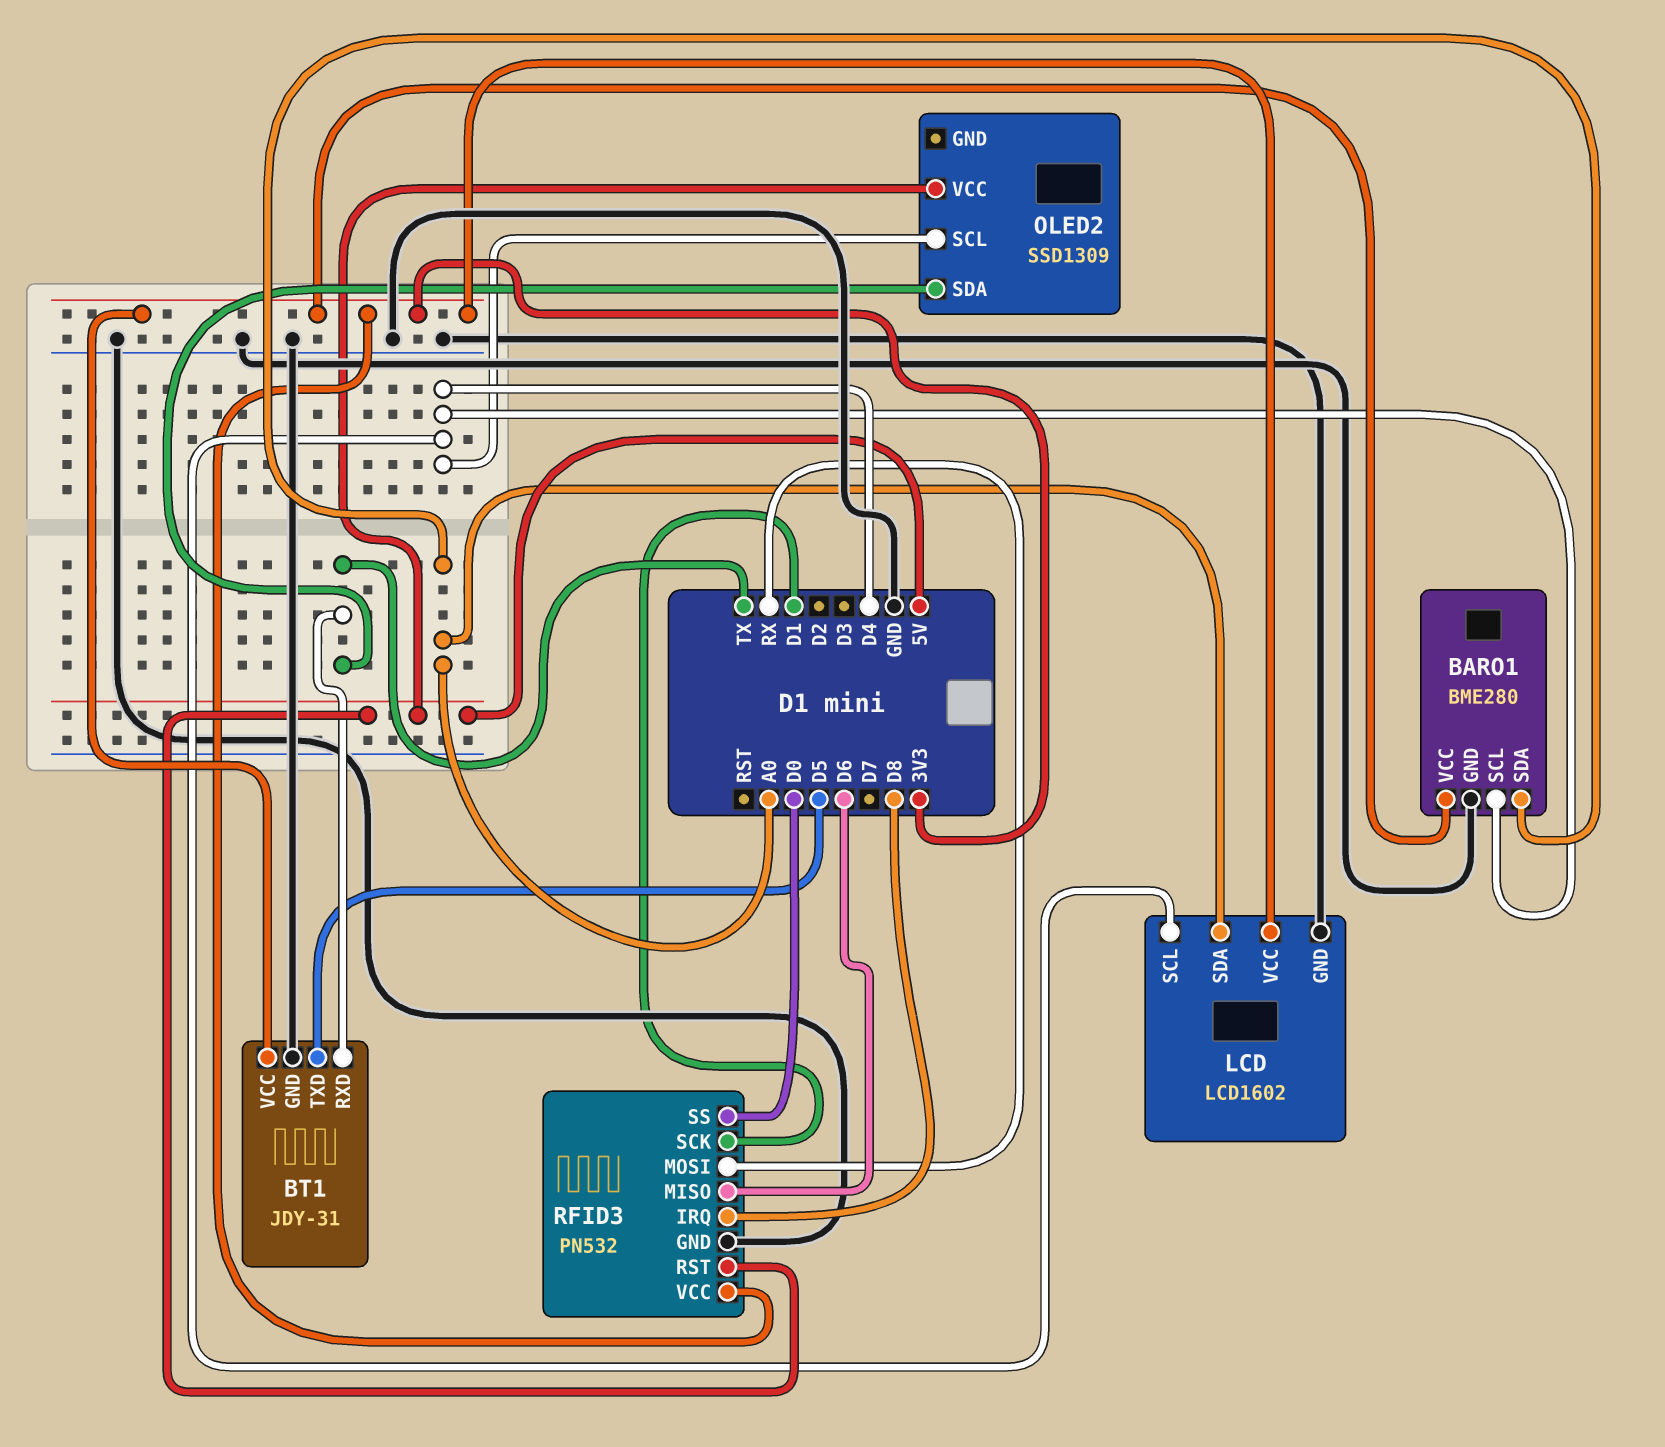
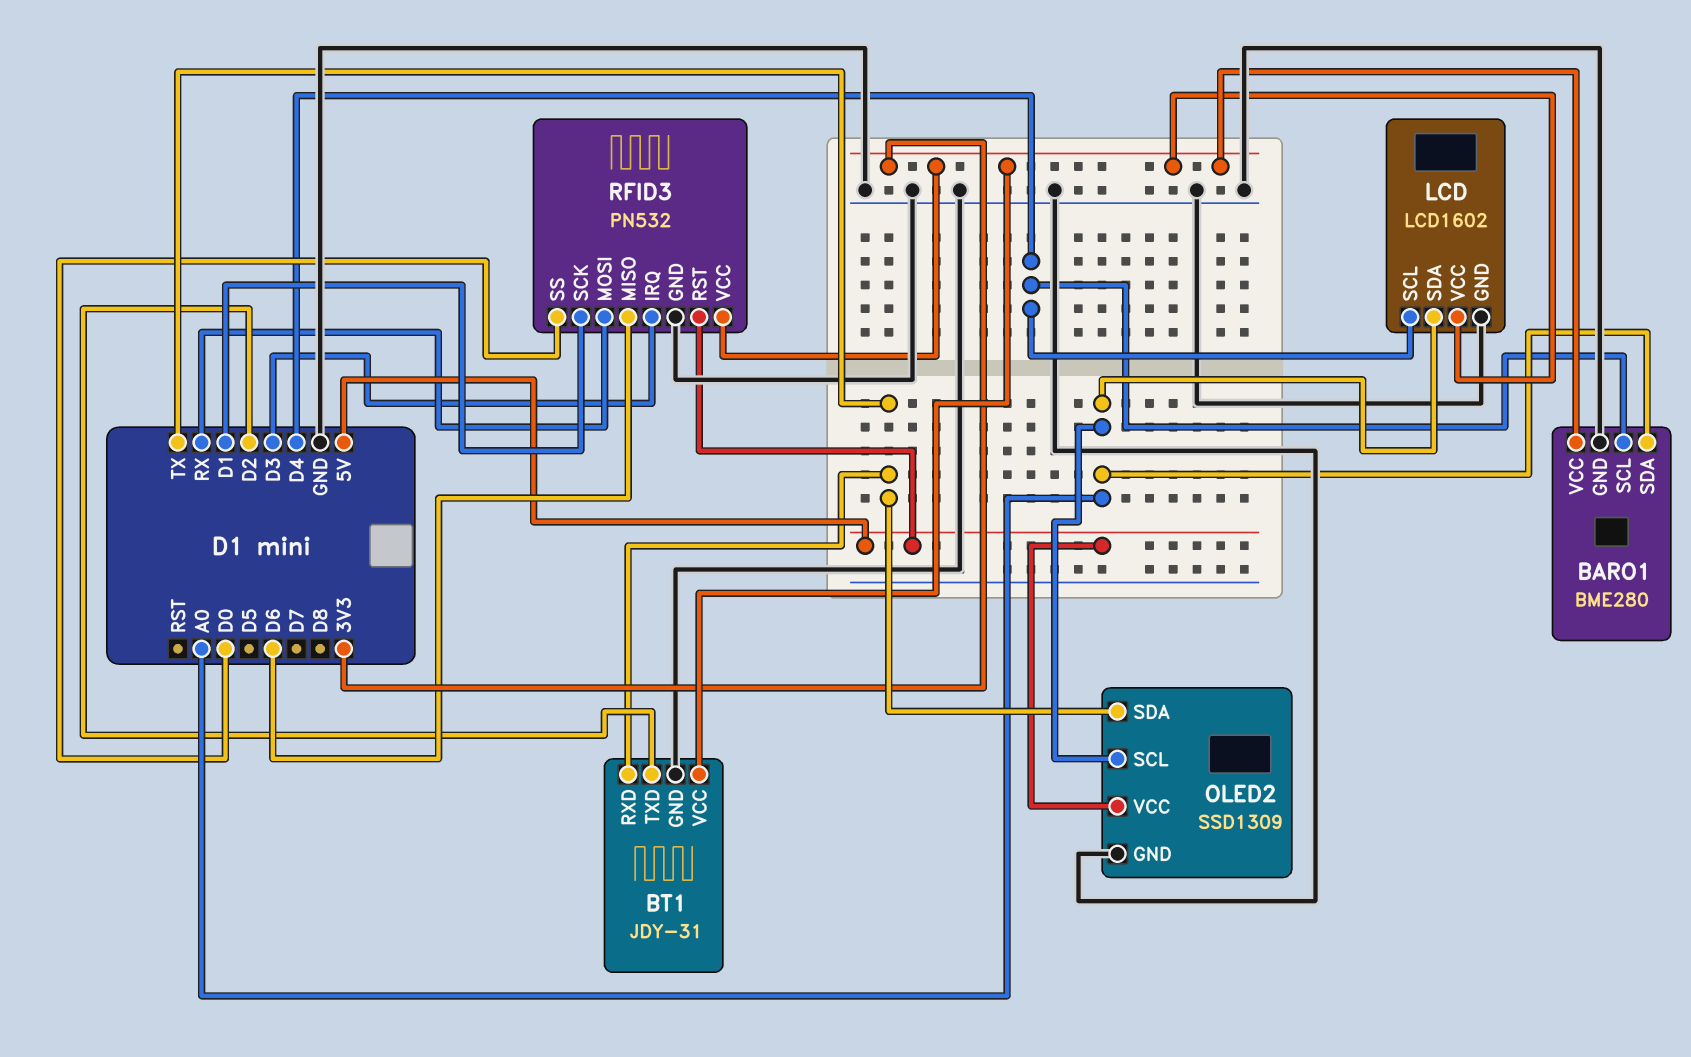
BT1 pin TXD: D5 -> D2
OLED2 pin GND: none -> GND
OLED2 pin SCL: D4 -> A0
RFID3 pin IRQ: D8 -> D3

